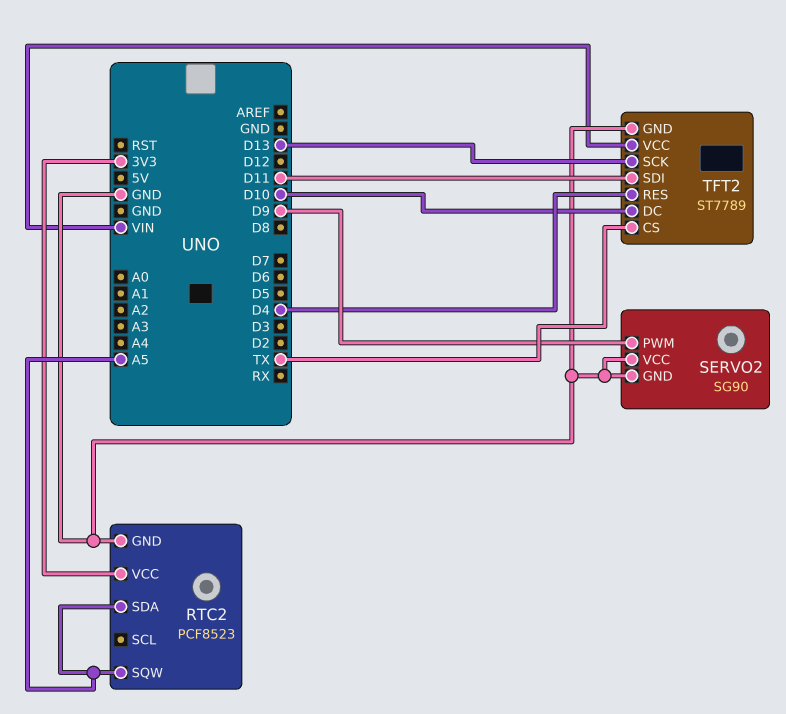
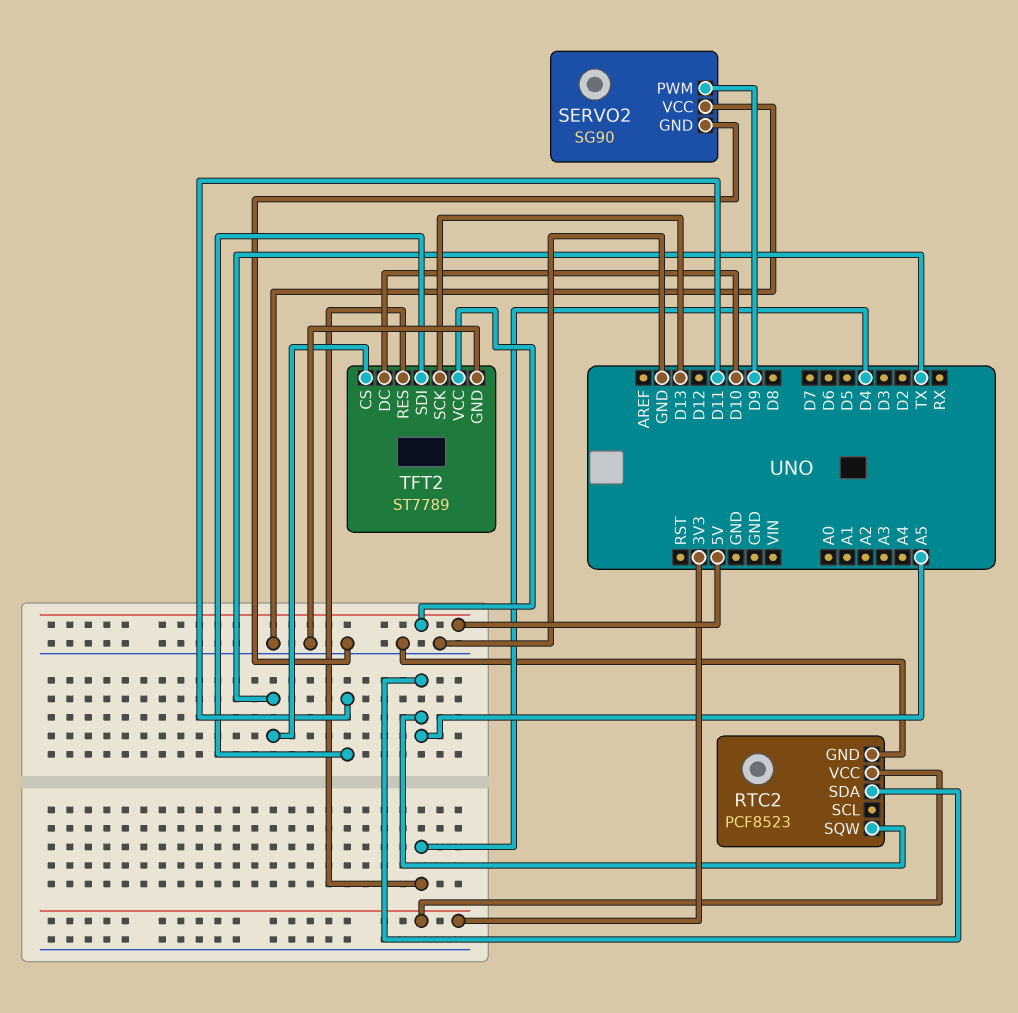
TFT2 pin VCC: VIN -> 5V

